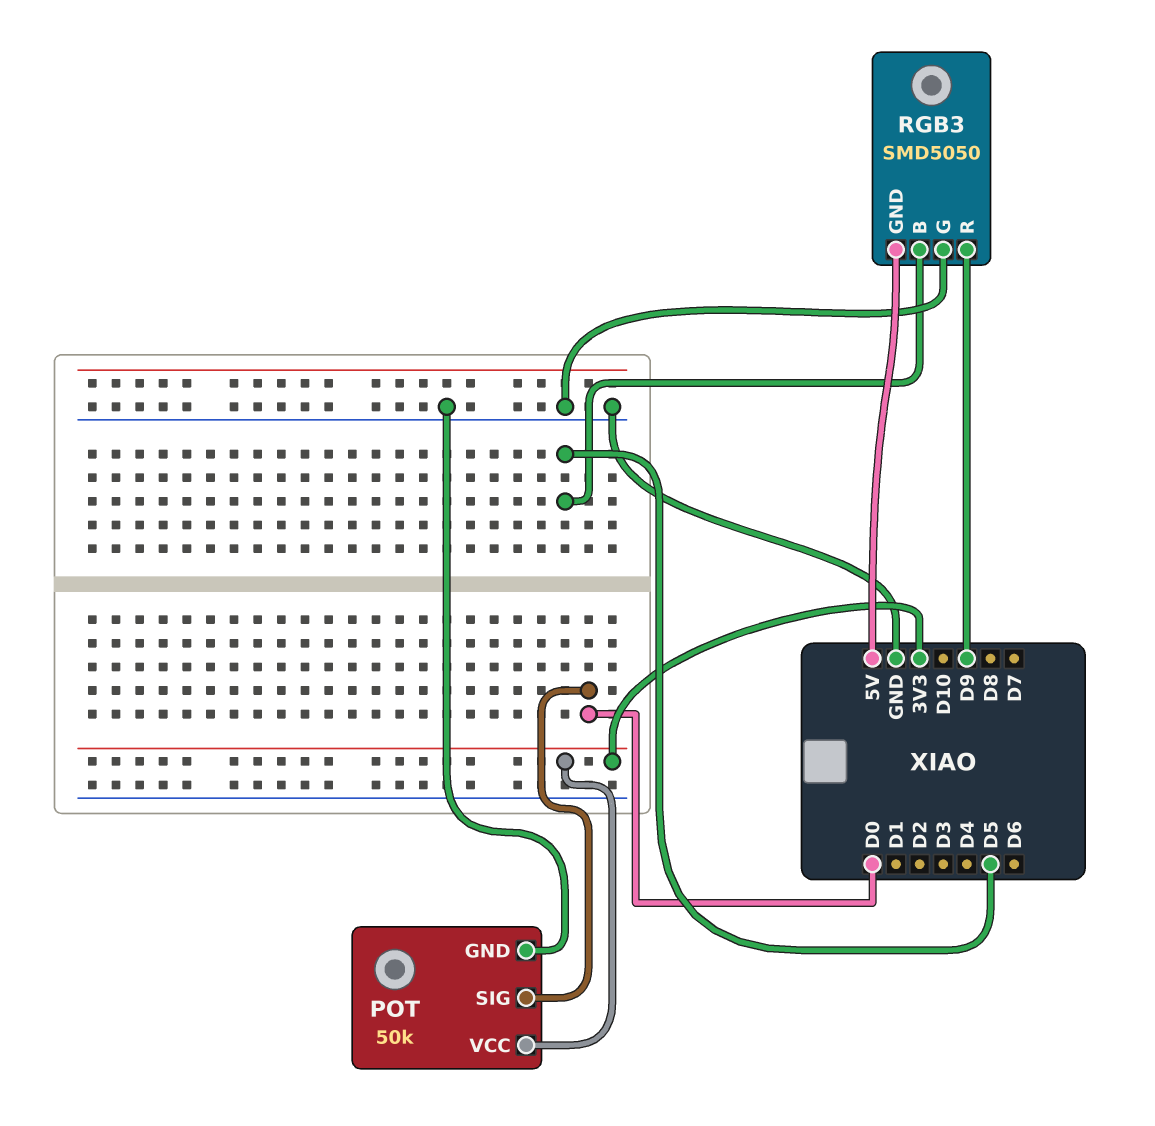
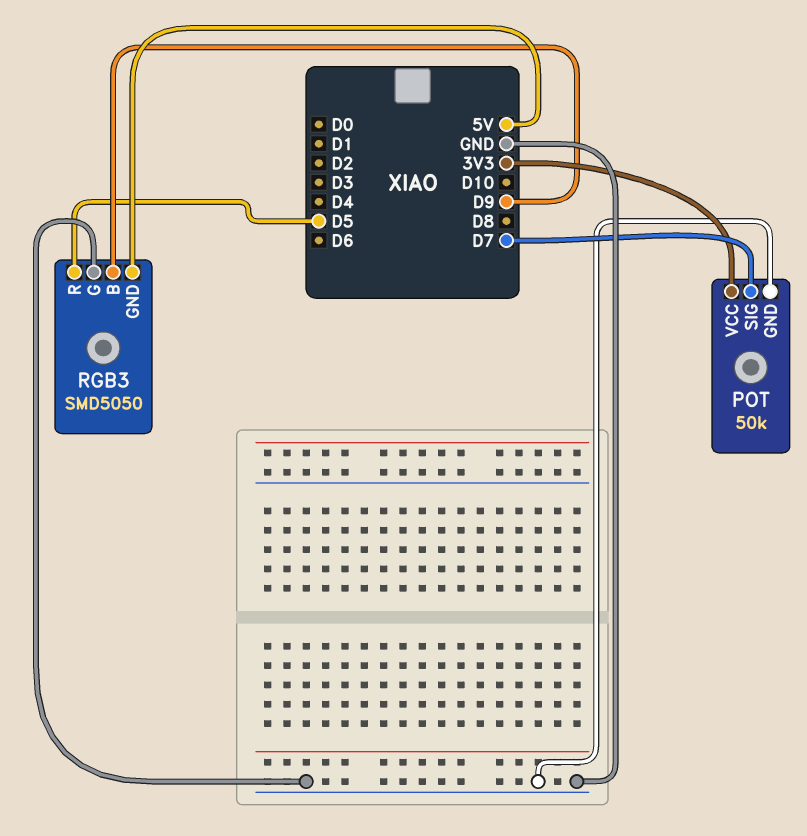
POT pin SIG: D0 -> D7
RGB3 pin B: D5 -> D9
RGB3 pin R: D9 -> D5

